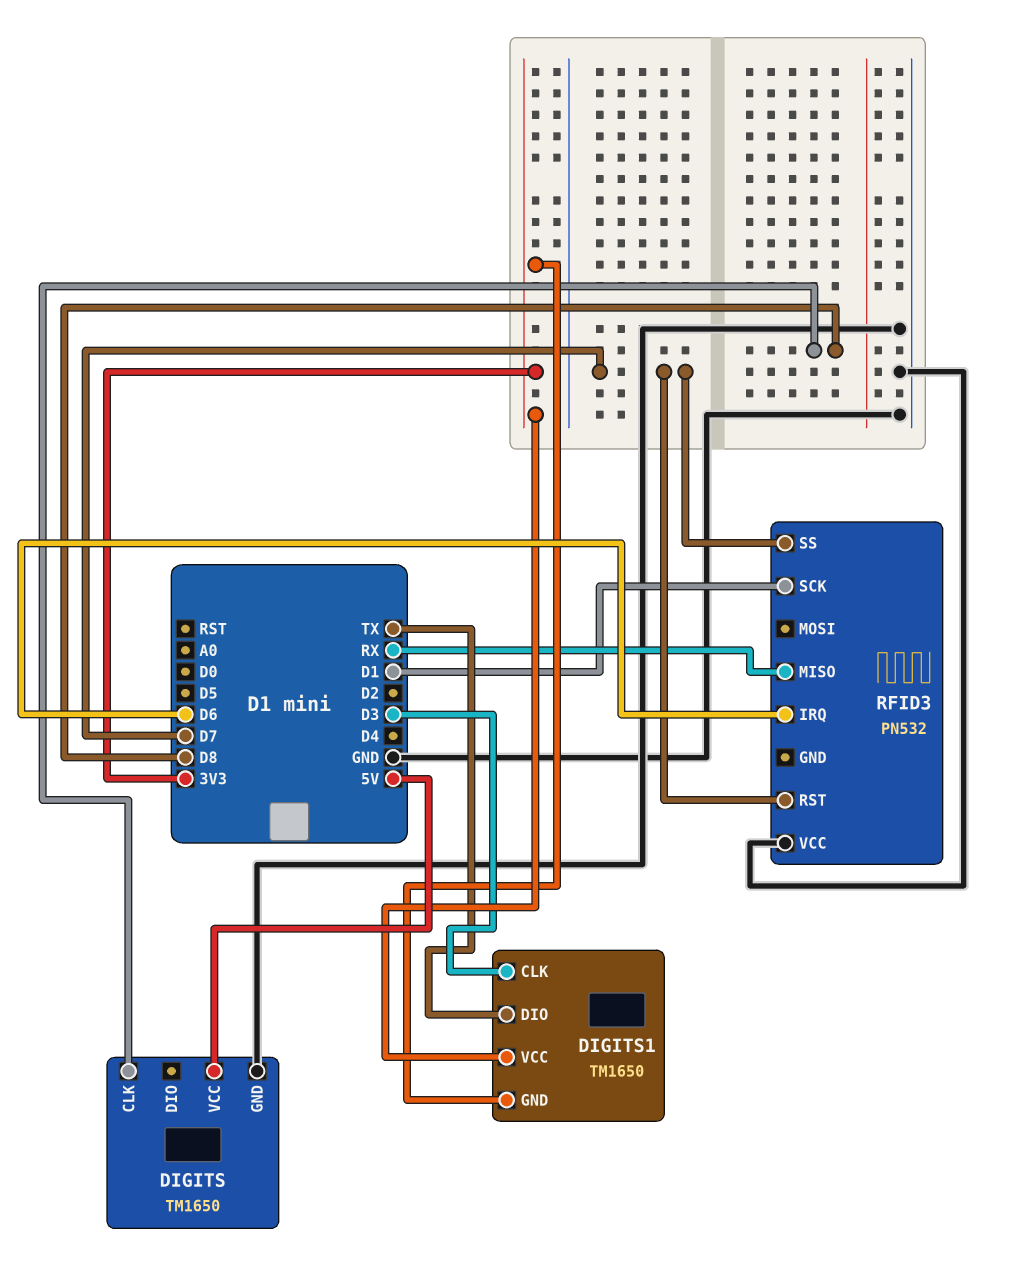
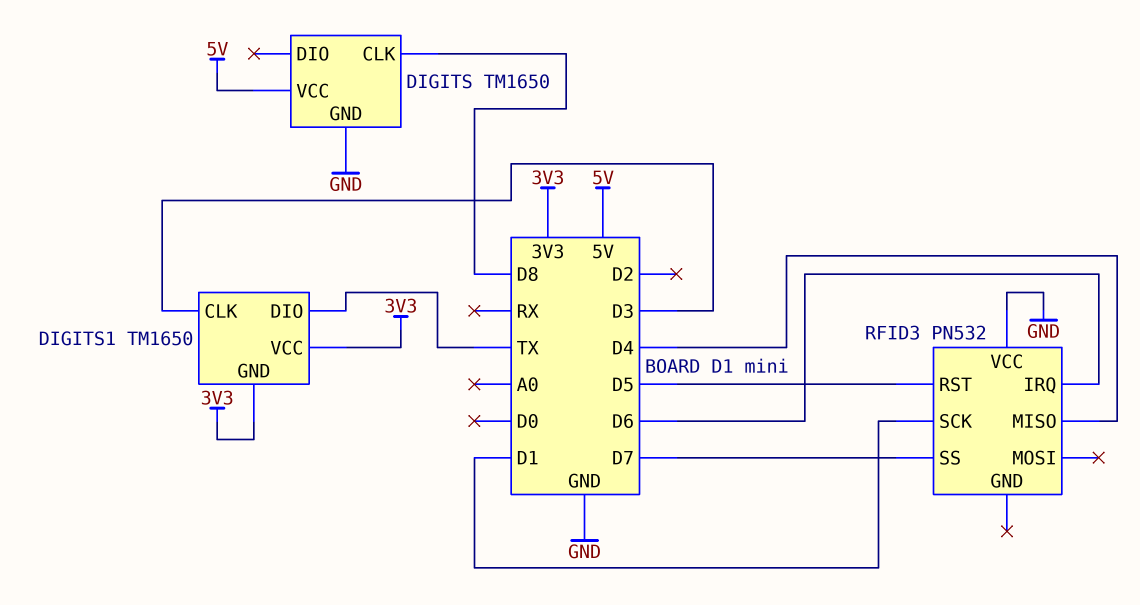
RFID3 pin MISO: RX -> D4
RFID3 pin RST: D7 -> D5

